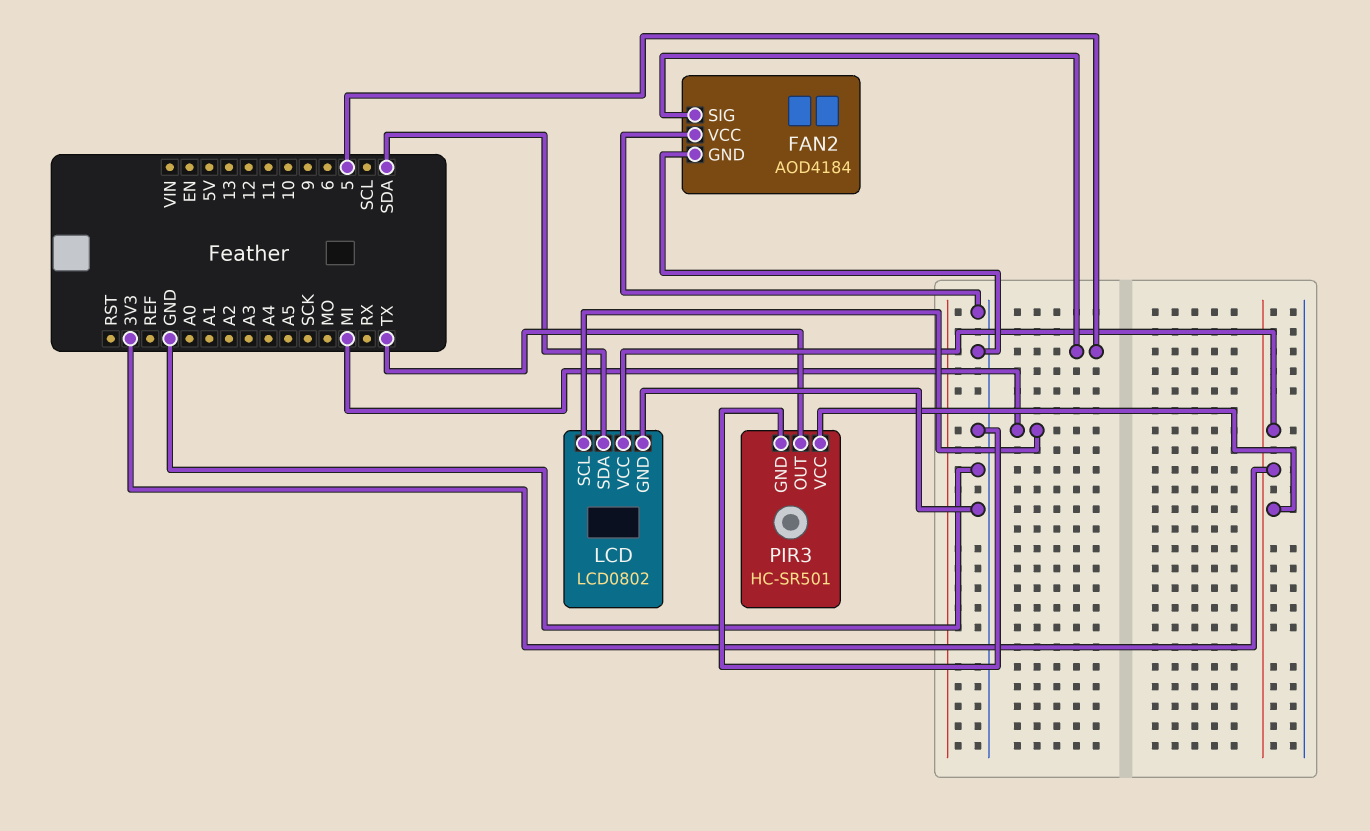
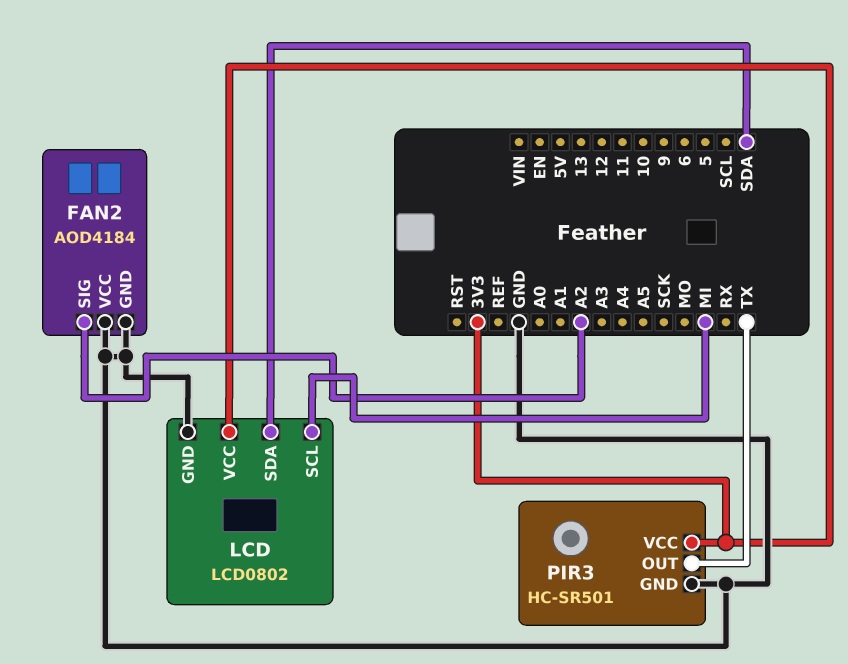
FAN2 pin SIG: 5 -> A2

